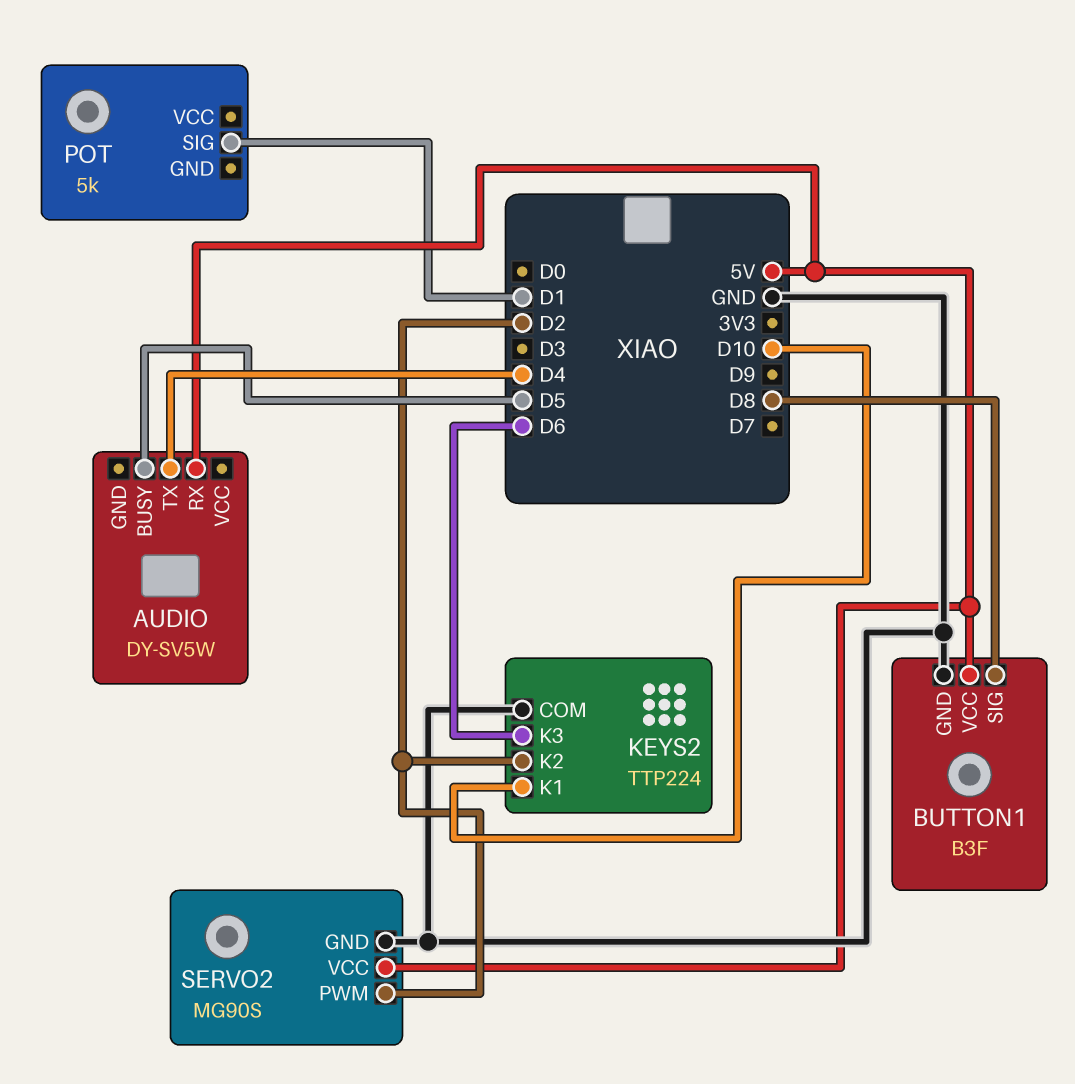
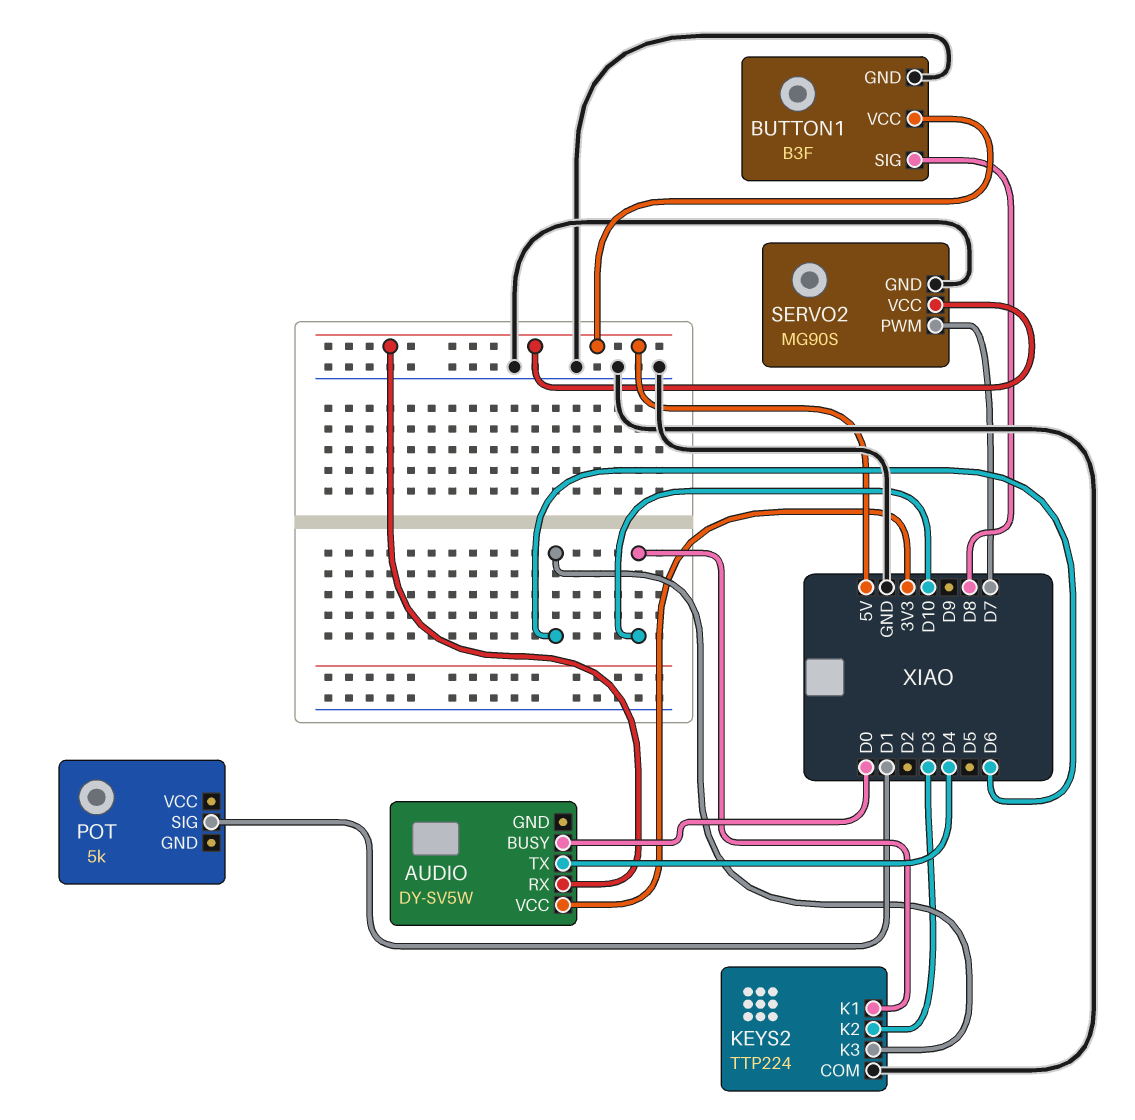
AUDIO pin BUSY: D5 -> D0
AUDIO pin VCC: none -> 3V3
KEYS2 pin K2: D2 -> D3
SERVO2 pin PWM: D2 -> D7

